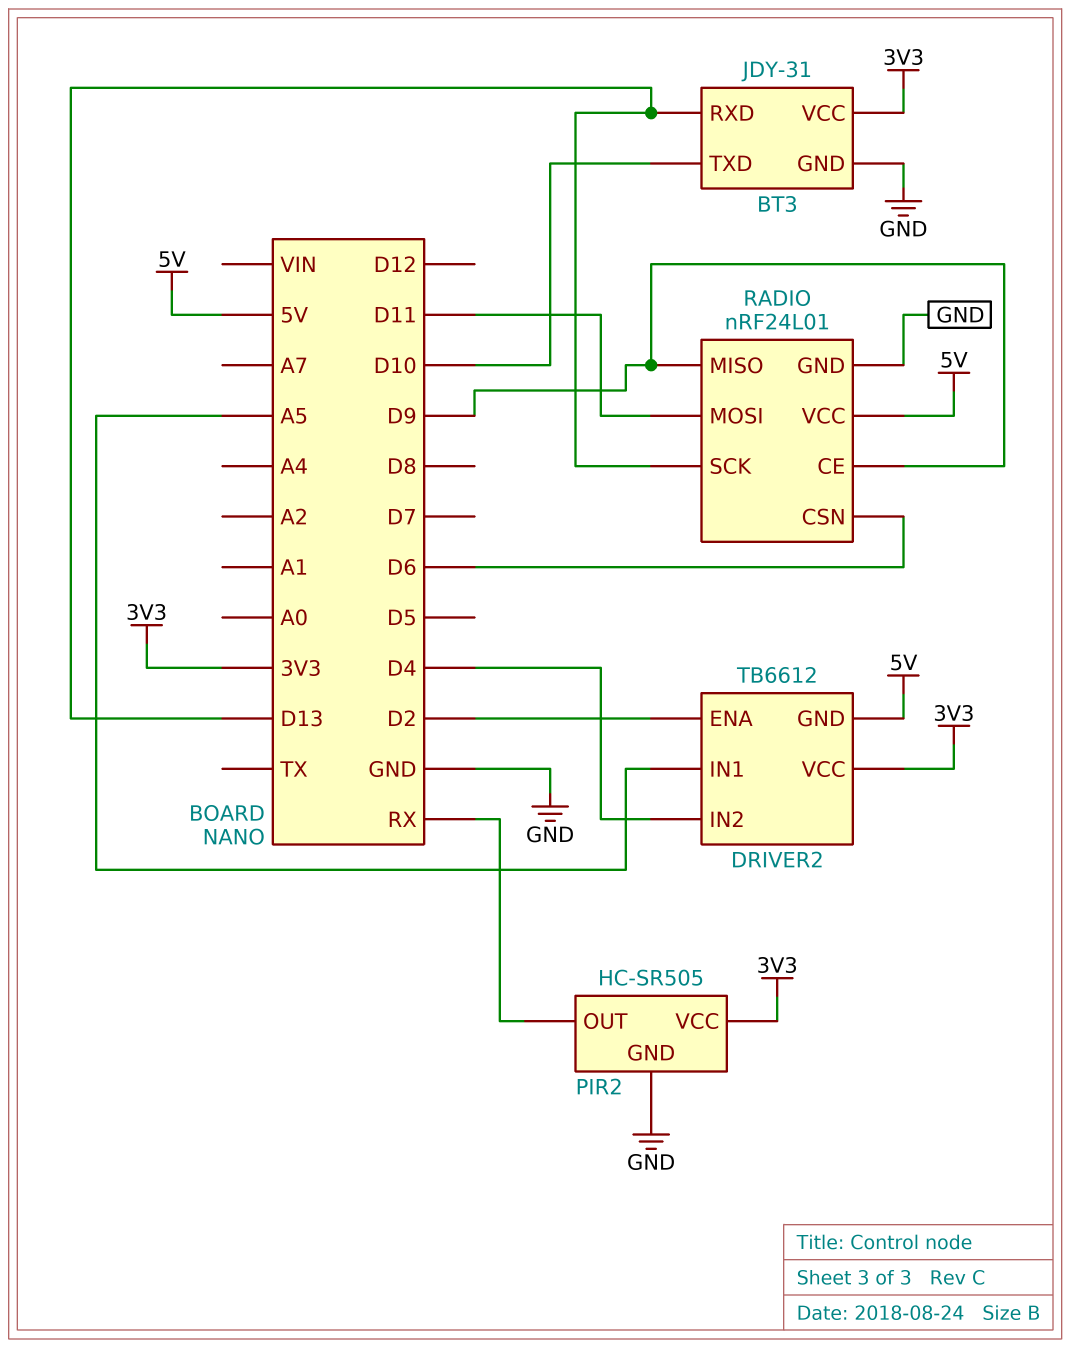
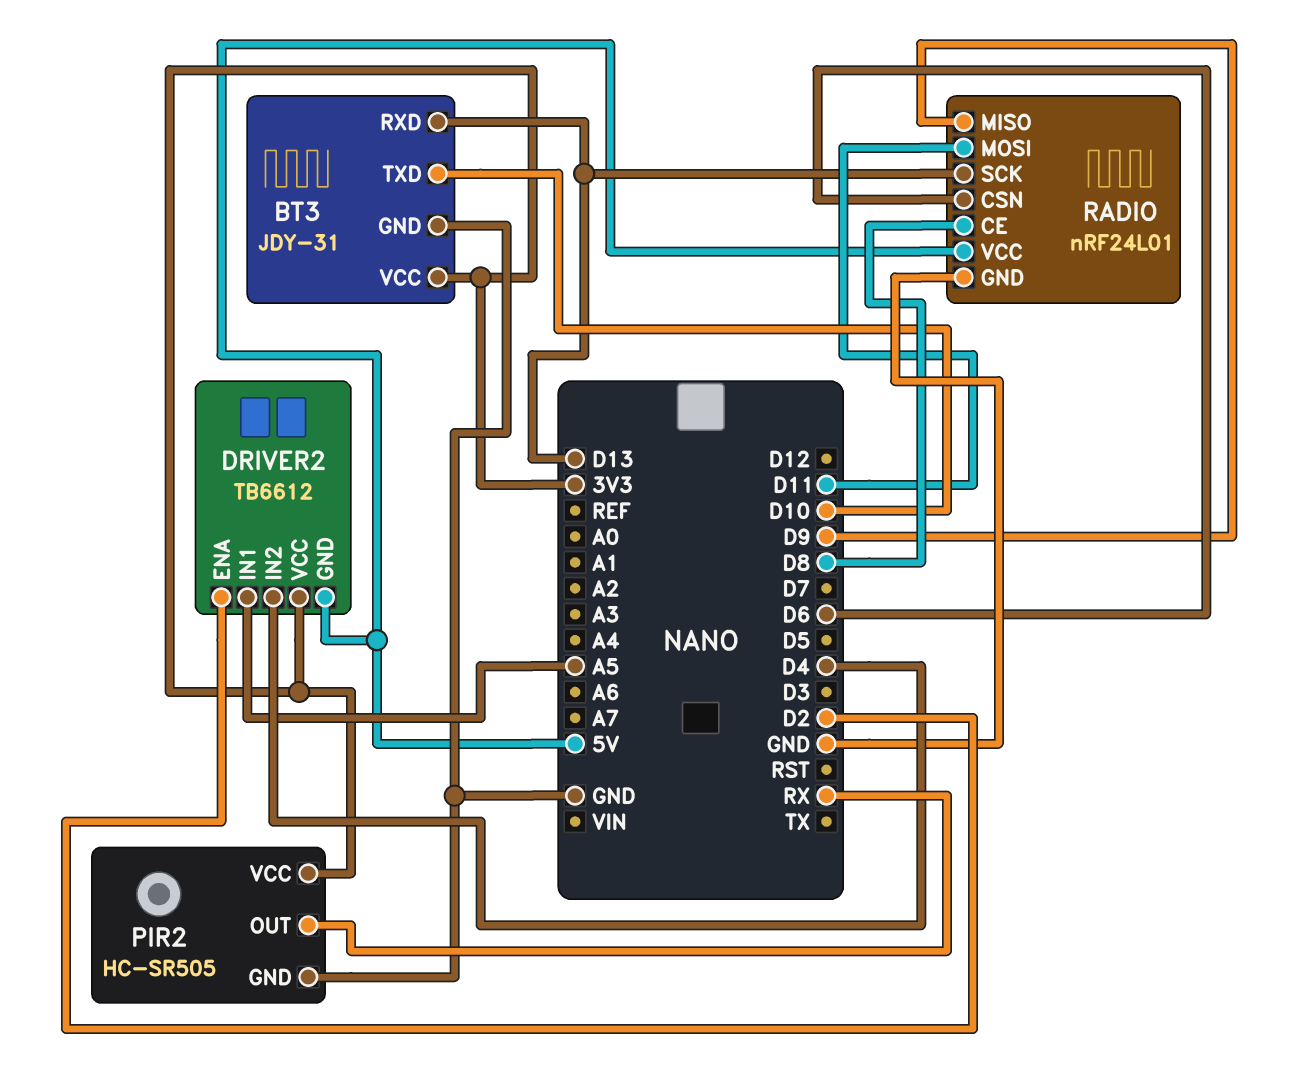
RADIO pin CE: D9 -> D8

